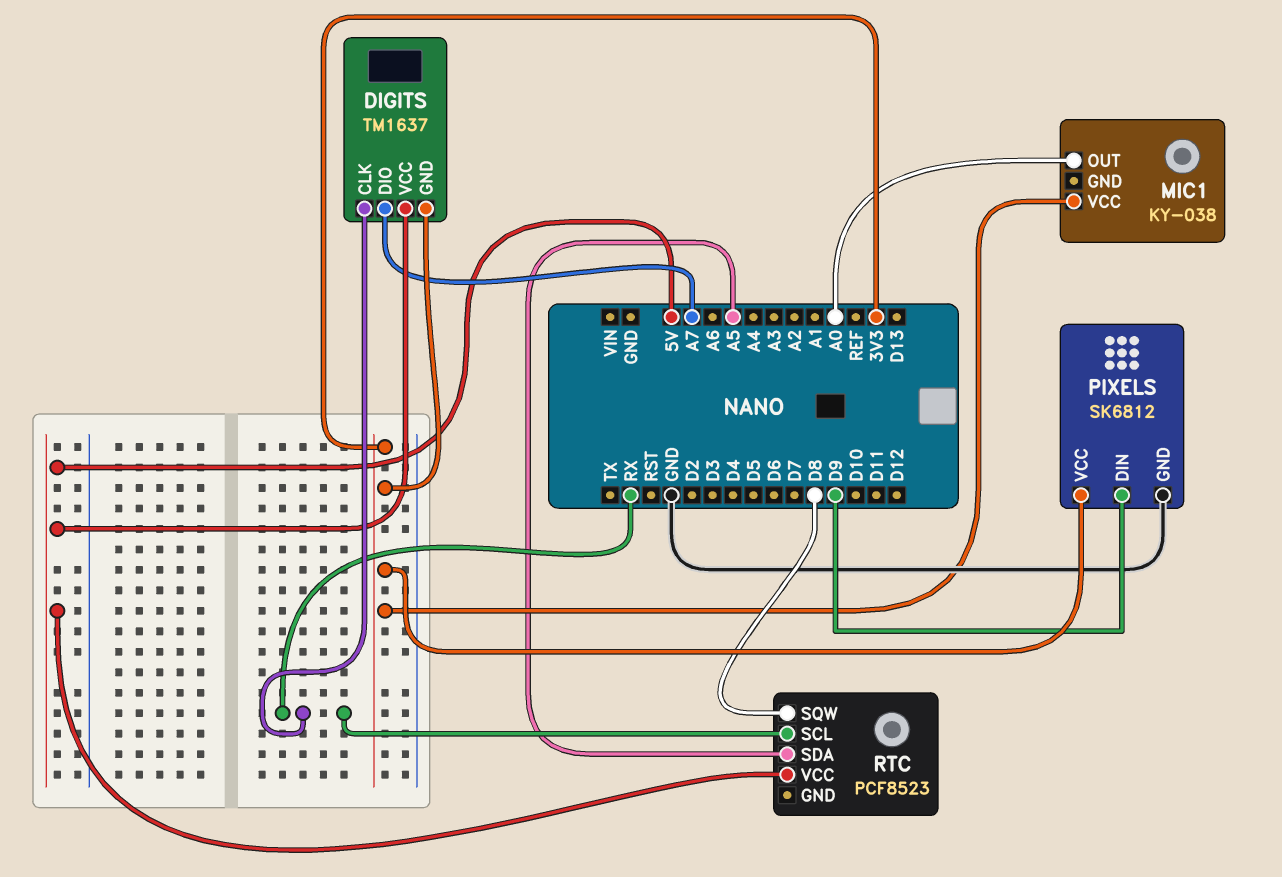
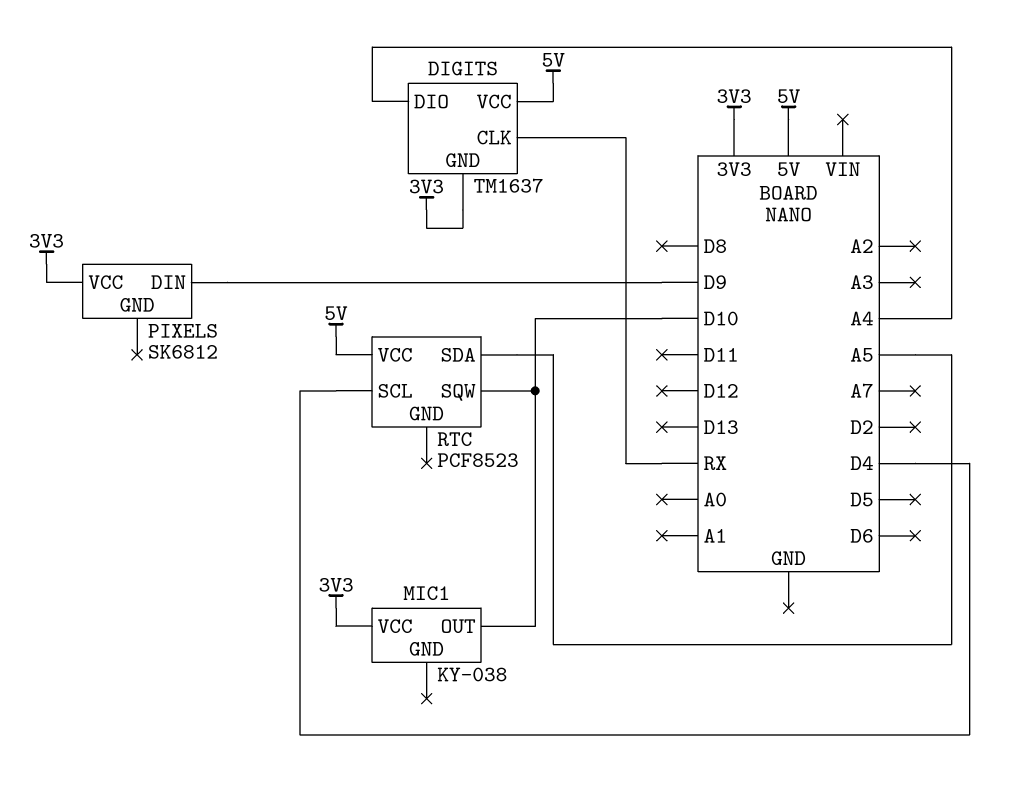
DIGITS pin DIO: A7 -> A4
MIC1 pin OUT: A0 -> D10
PIXELS pin GND: GND -> none
RTC pin SCL: RX -> D4
RTC pin SQW: D8 -> D10

